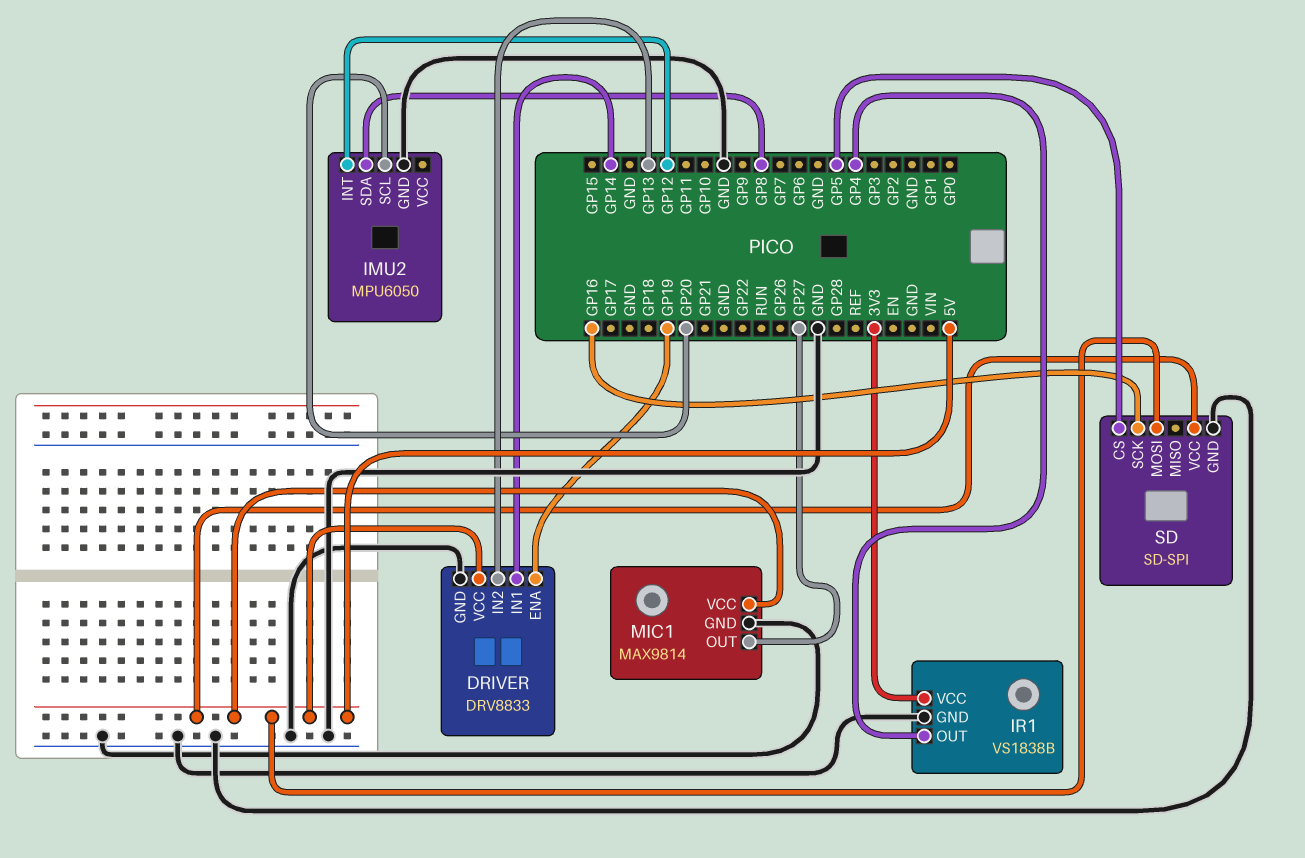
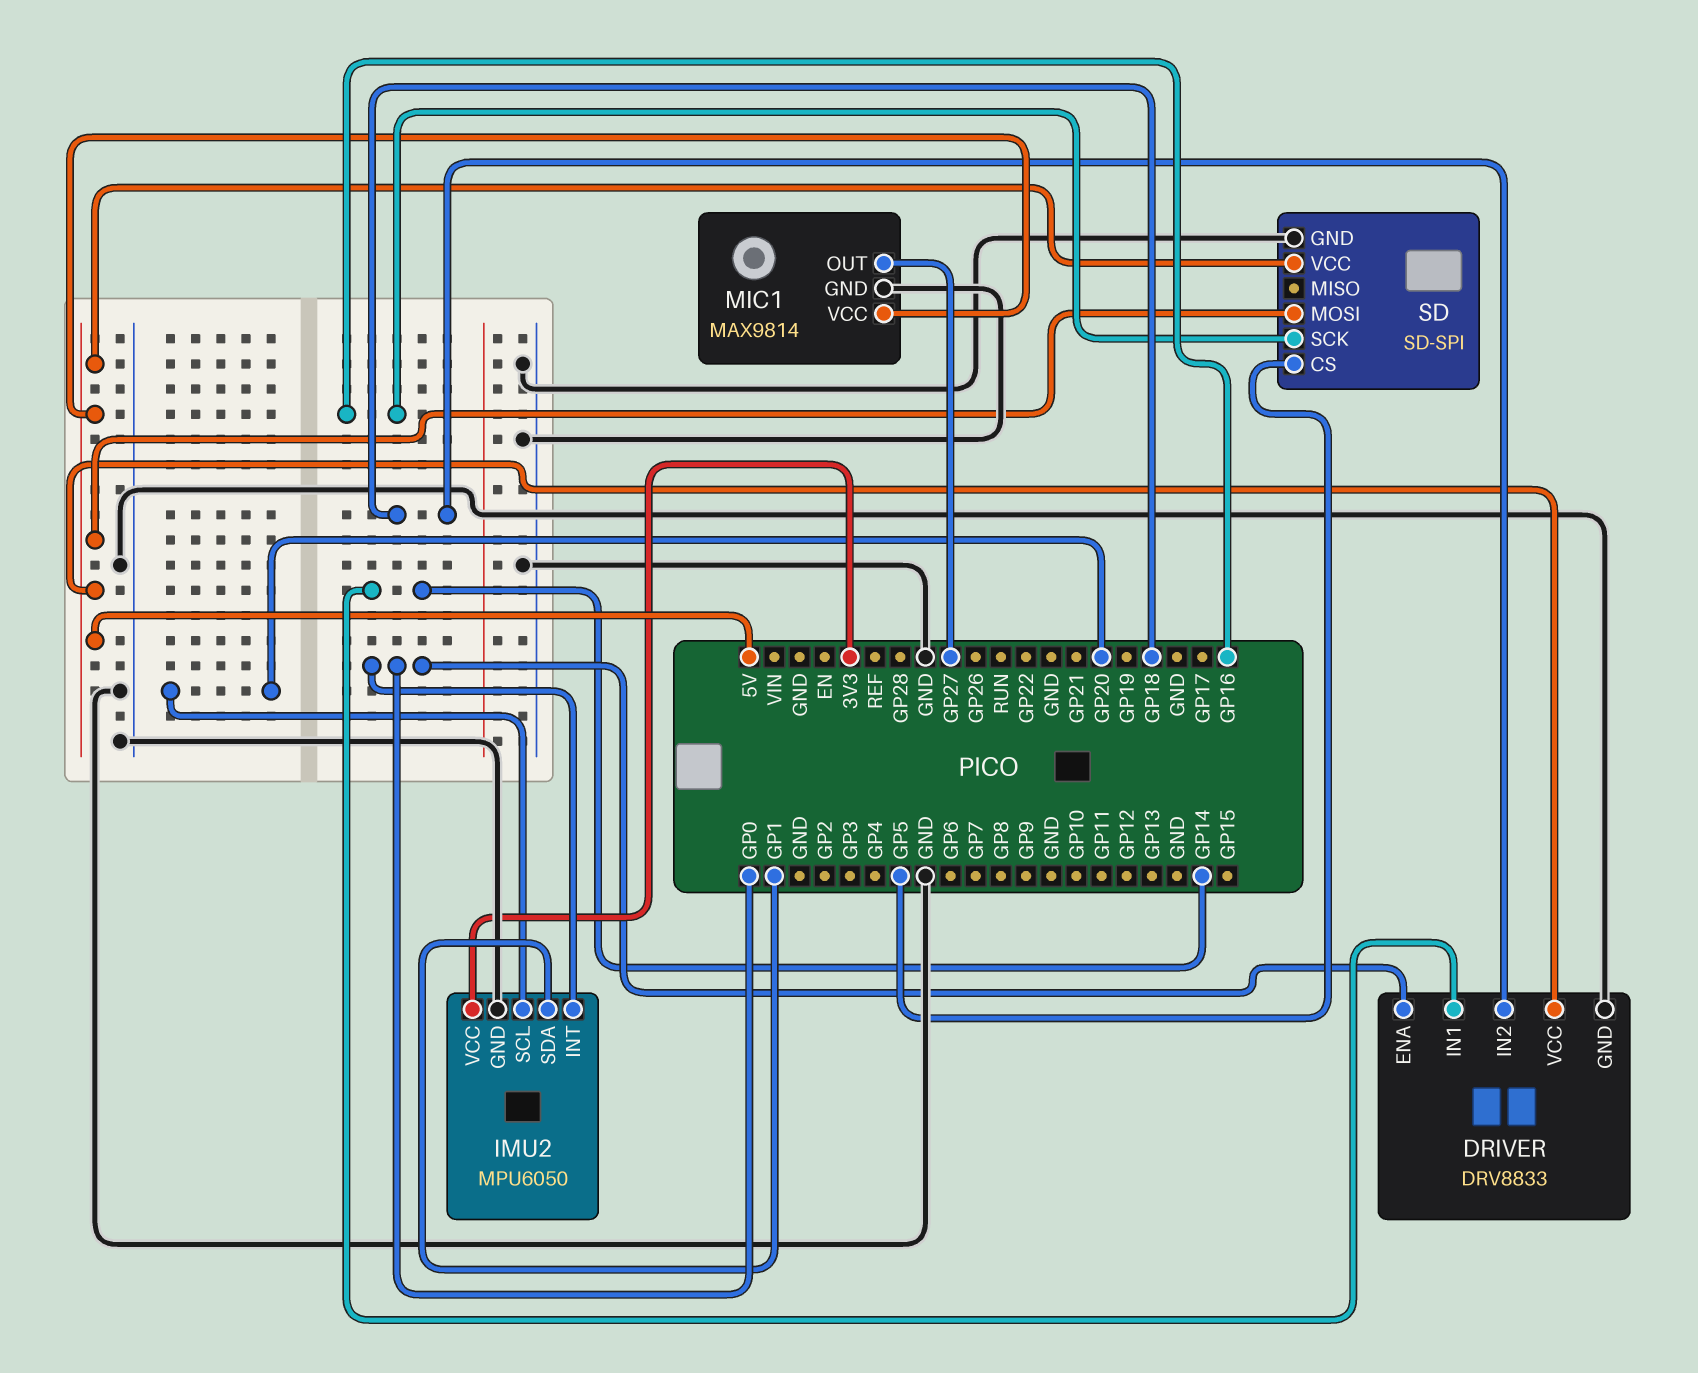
DRIVER pin ENA: GP19 -> GP0
DRIVER pin IN2: GP13 -> GP18
IMU2 pin INT: GP12 -> GP0
IMU2 pin SDA: GP8 -> GP1
IMU2 pin VCC: none -> 3V3
IR1: VS1838B -> none
IR1 pin GND: GND -> none
IR1 pin OUT: GP4 -> none
IR1 pin VCC: 3V3 -> none

